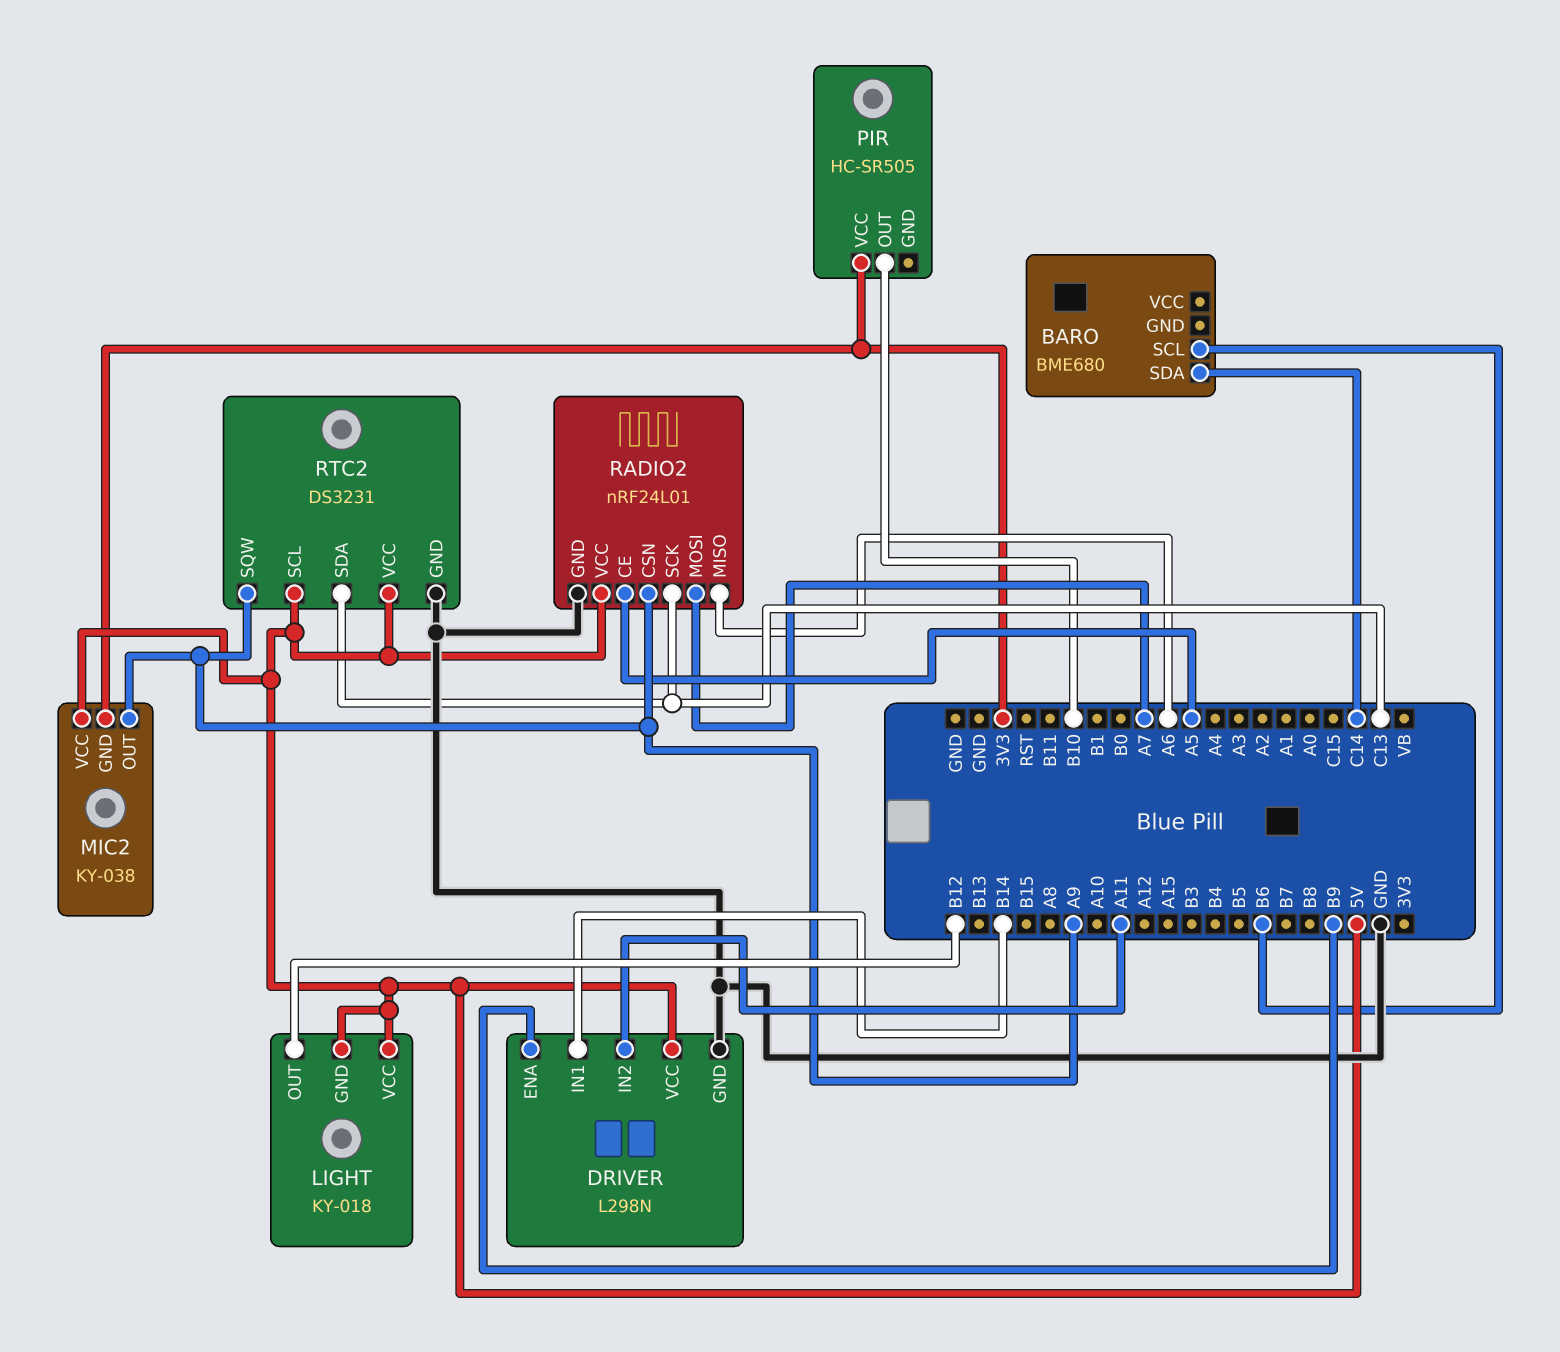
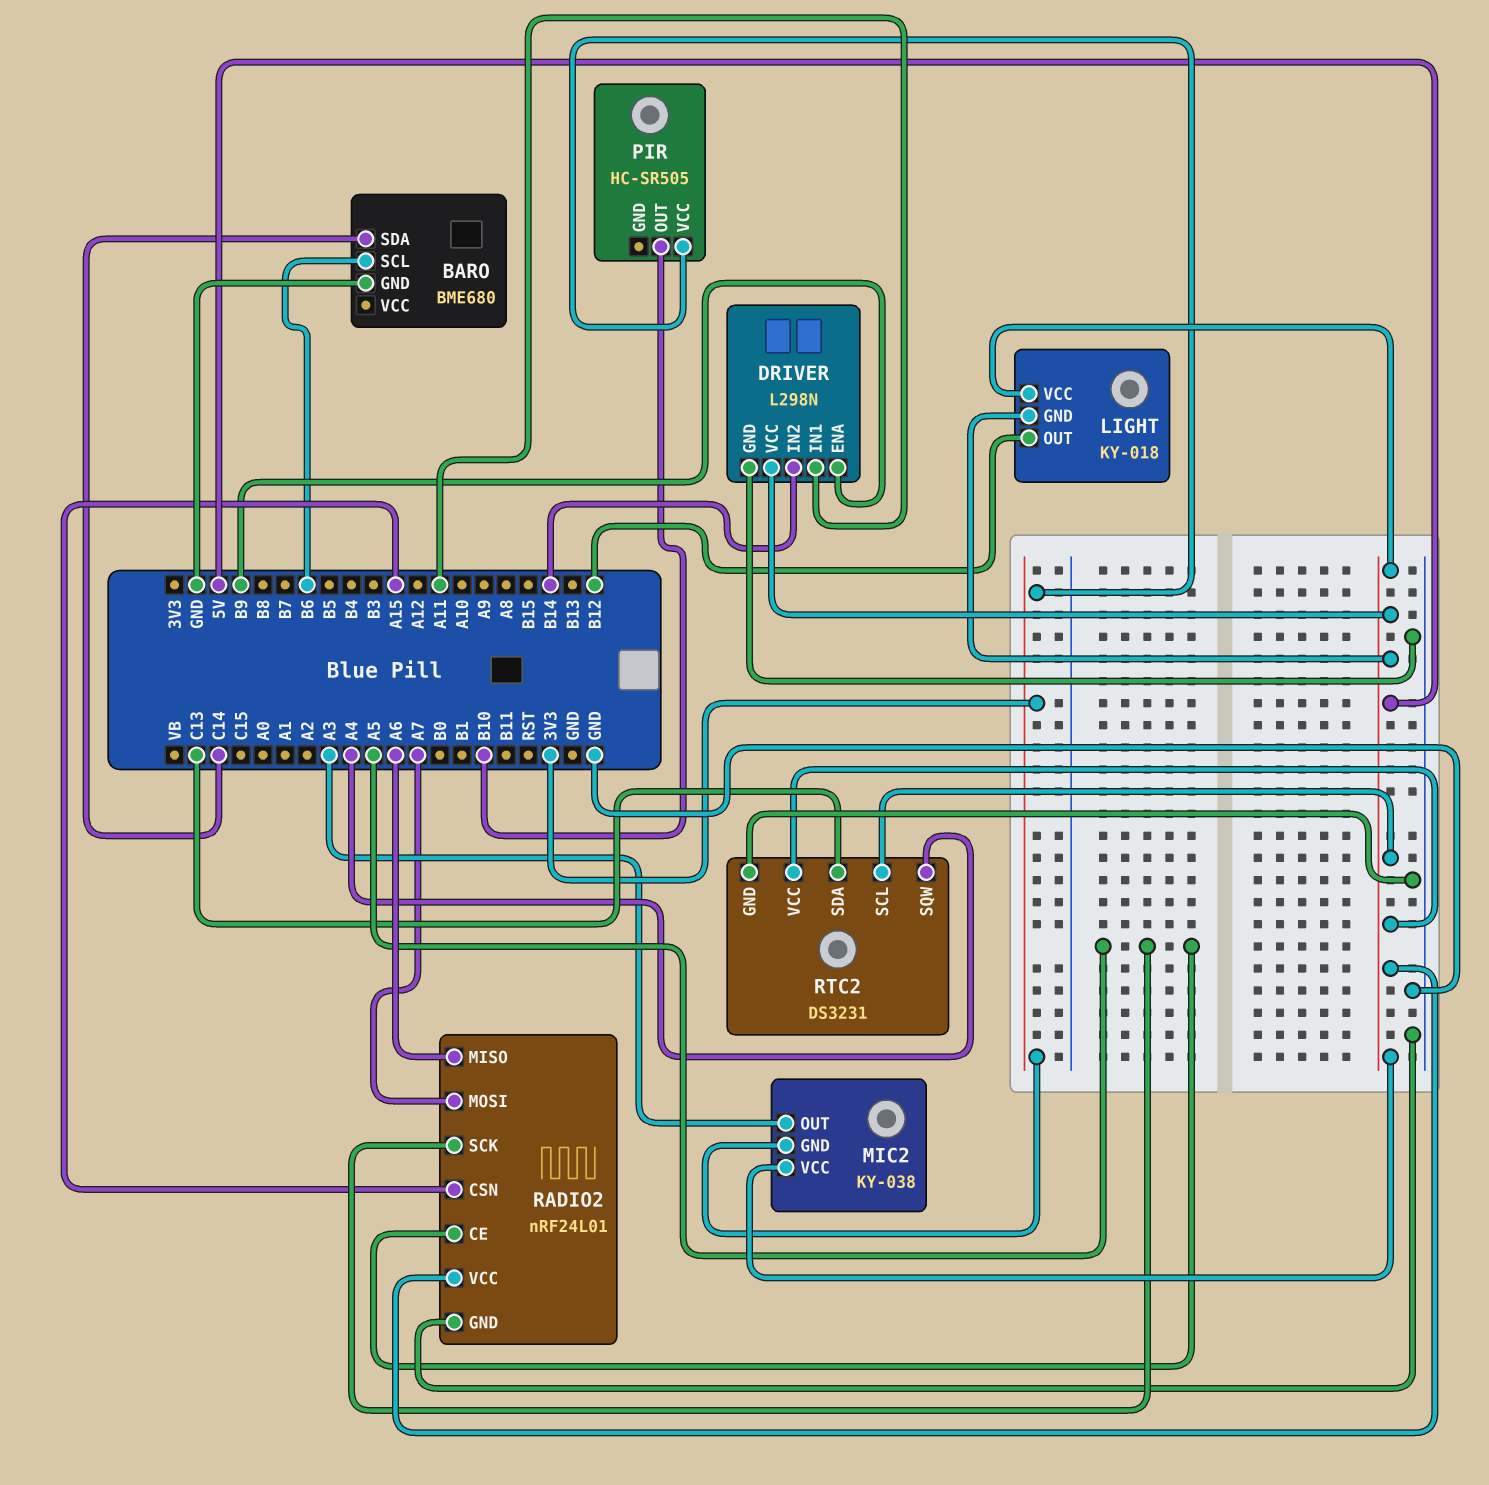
BARO pin GND: none -> GND
DRIVER pin IN1: B14 -> A11
DRIVER pin IN2: A11 -> B14
MIC2 pin OUT: A9 -> A3
RADIO2 pin CSN: A9 -> A15
RADIO2 pin SCK: C13 -> A5
RTC2 pin SQW: A9 -> A4

